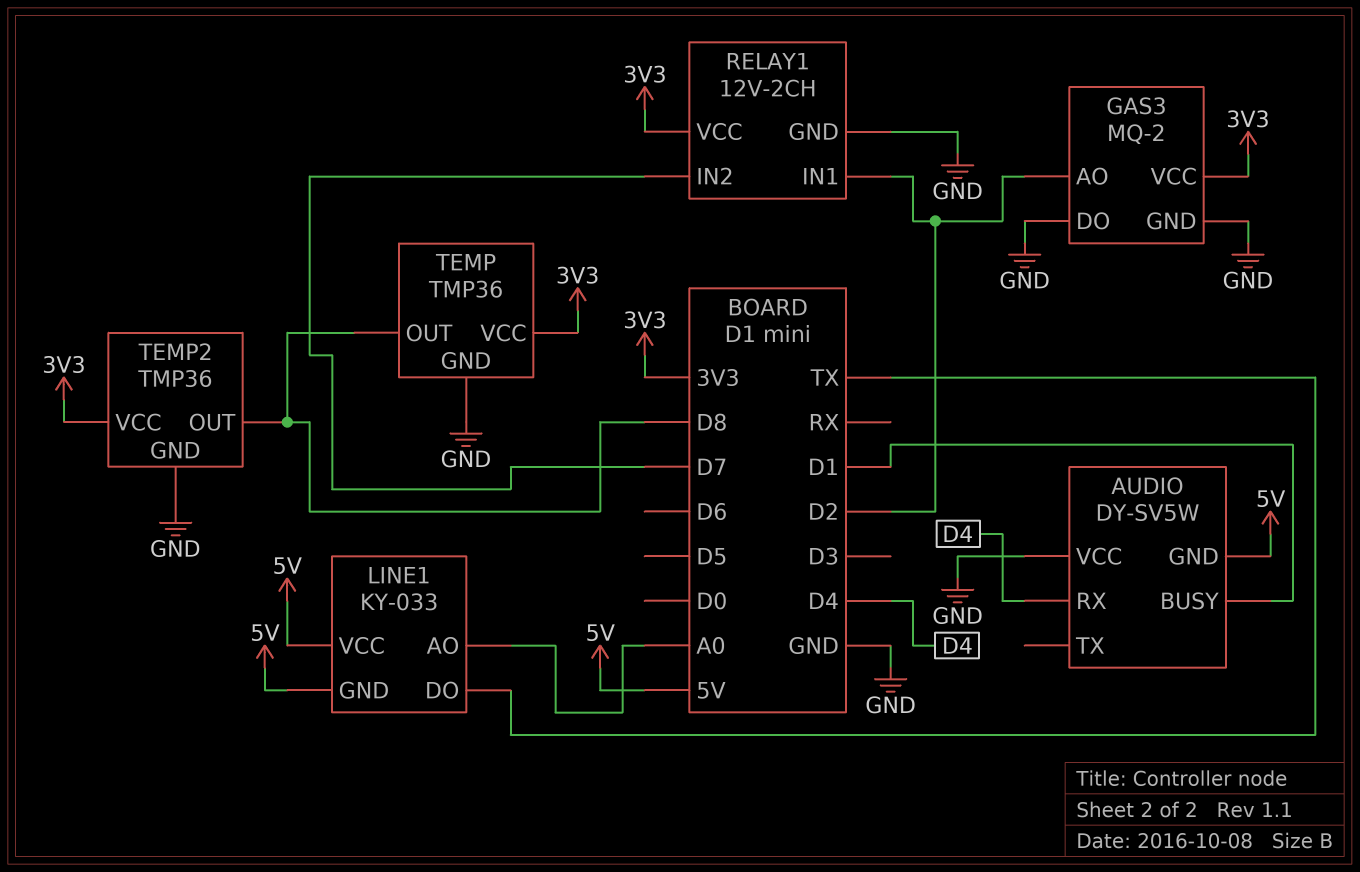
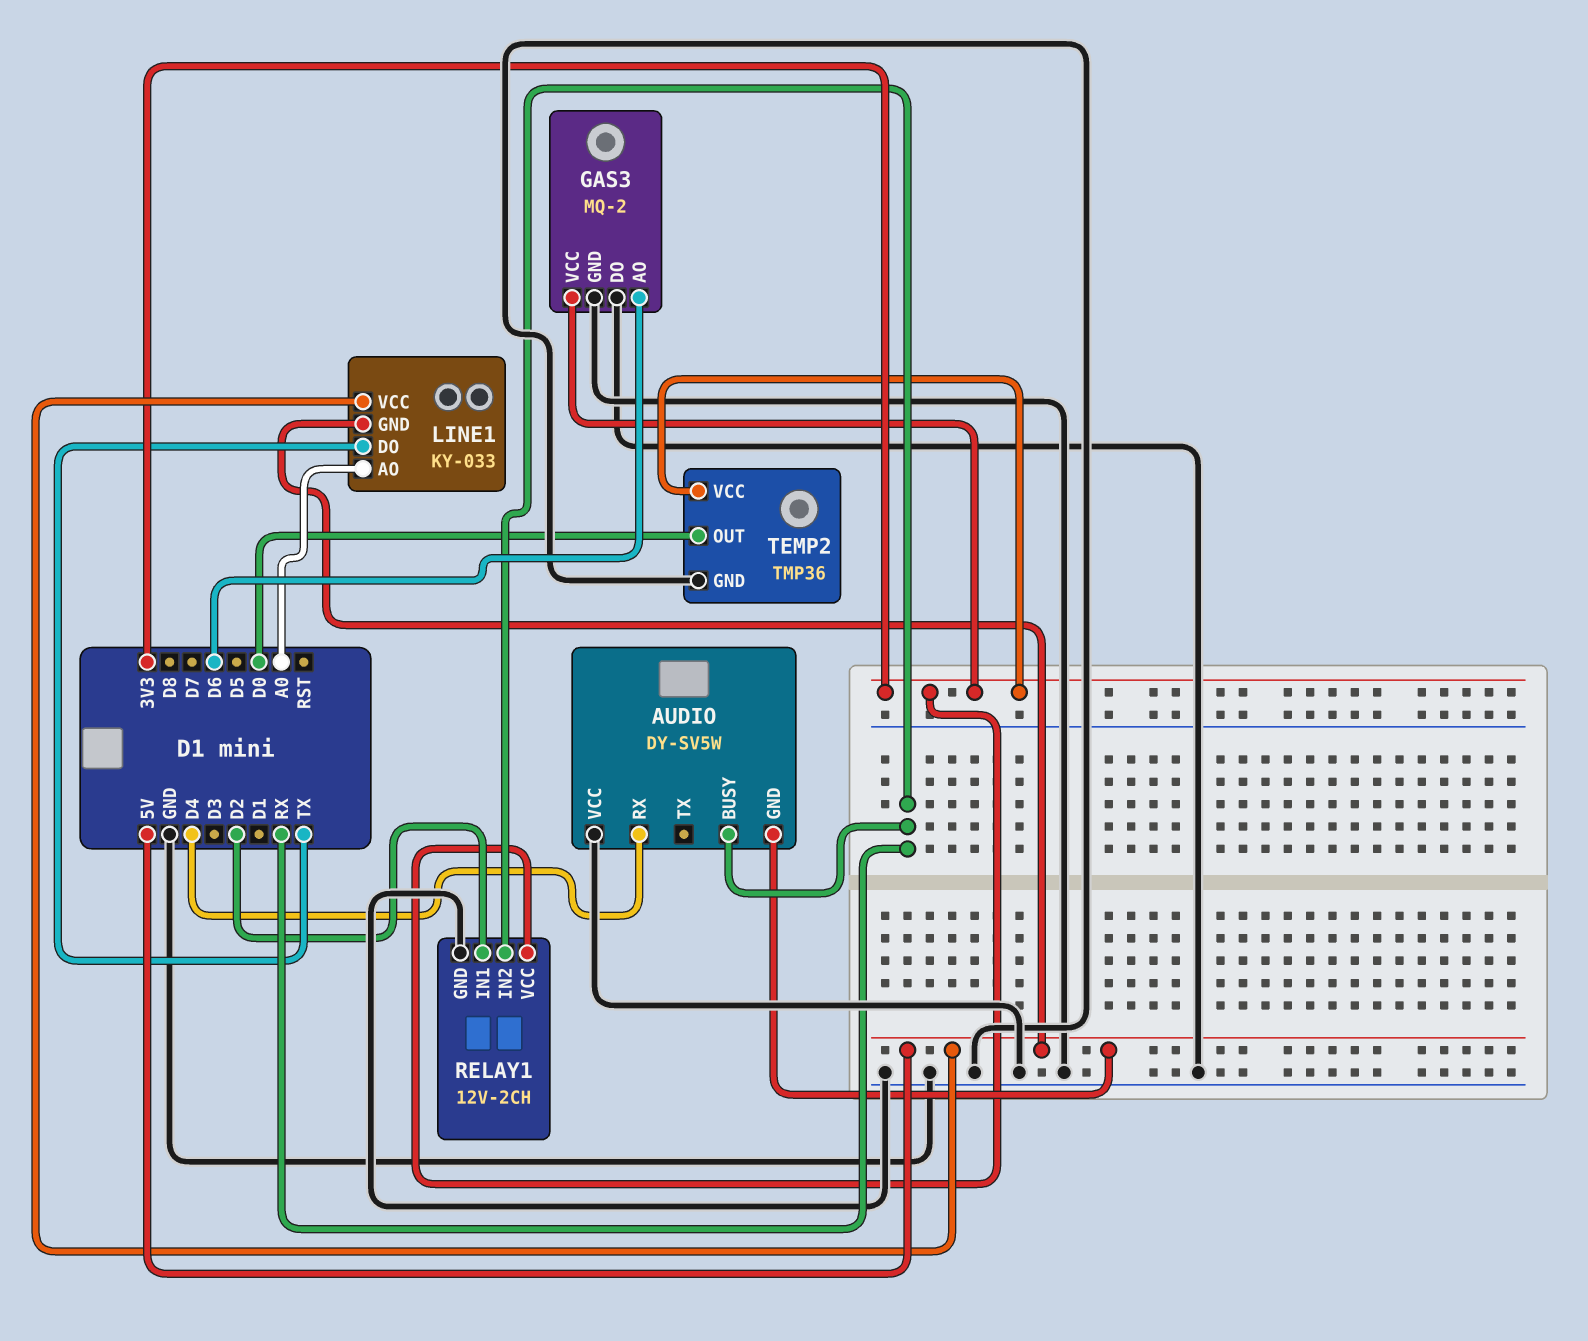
AUDIO pin BUSY: D1 -> RX
GAS3 pin AO: D2 -> D6
RELAY1 pin IN2: D7 -> RX
TEMP: TMP36 -> none
TEMP pin GND: GND -> none
TEMP pin OUT: D8 -> none
TEMP pin VCC: 3V3 -> none
TEMP2 pin OUT: D8 -> D0

